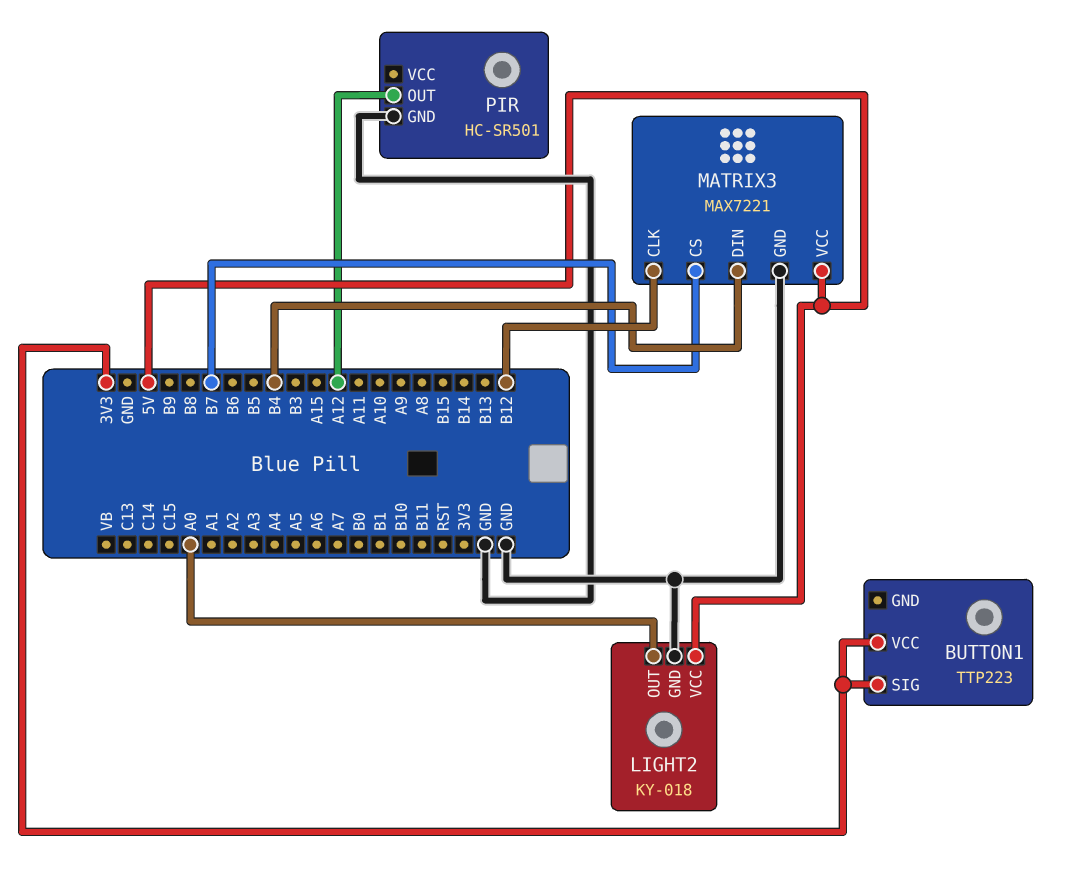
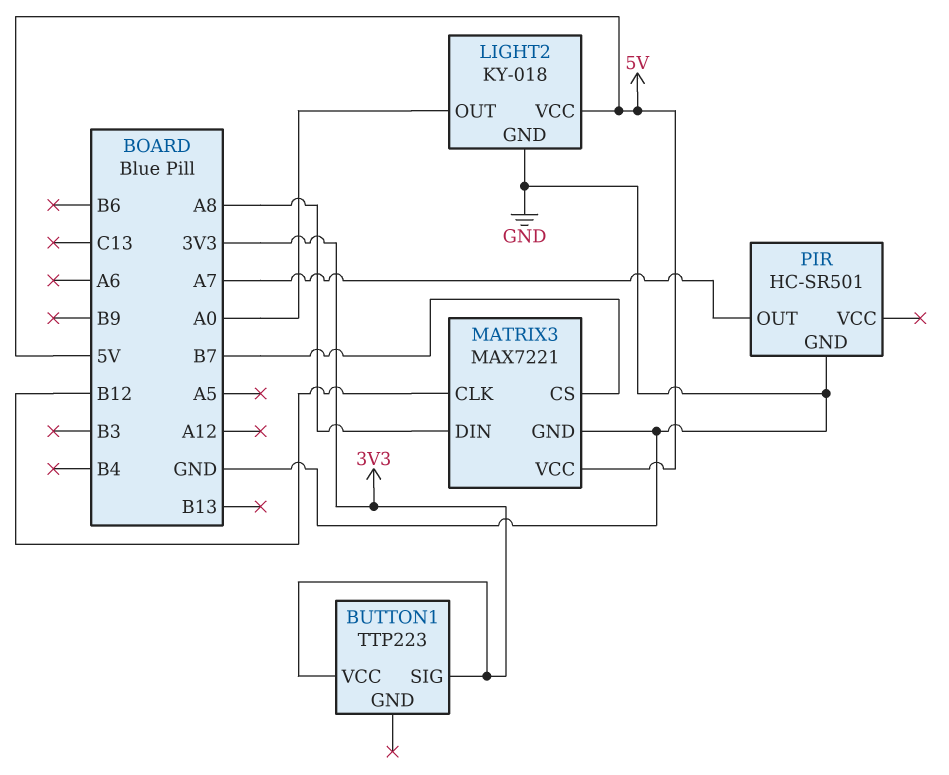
MATRIX3 pin DIN: B4 -> A8
PIR pin OUT: A12 -> A7

